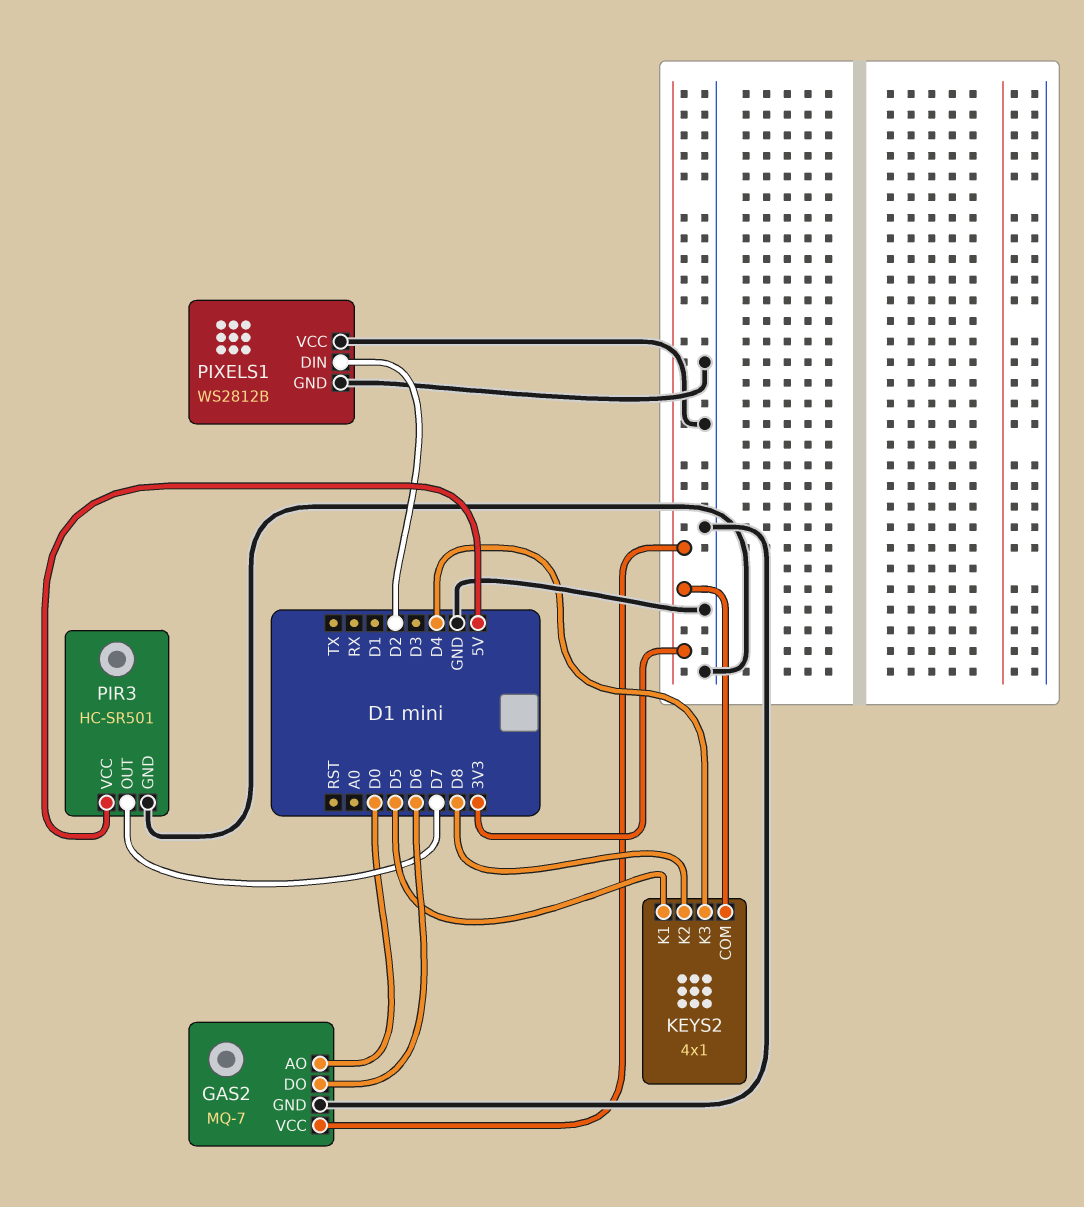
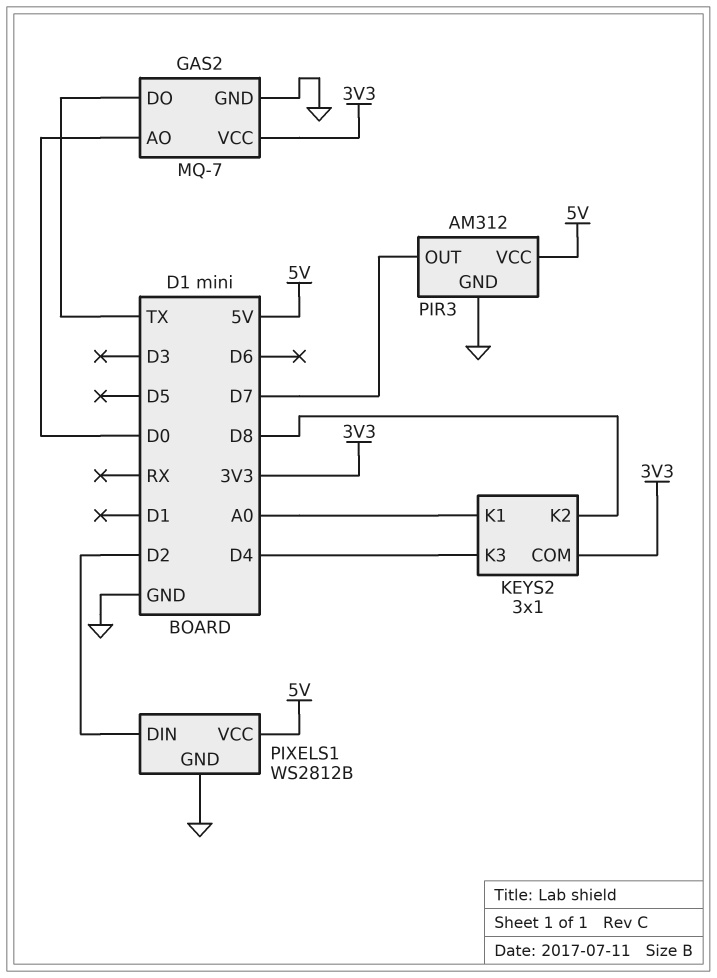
GAS2 pin DO: D6 -> TX
KEYS2: 4x1 -> 3x1
KEYS2 pin K1: D5 -> A0
PIR3: HC-SR501 -> AM312
PIXELS1 pin VCC: GND -> 5V

